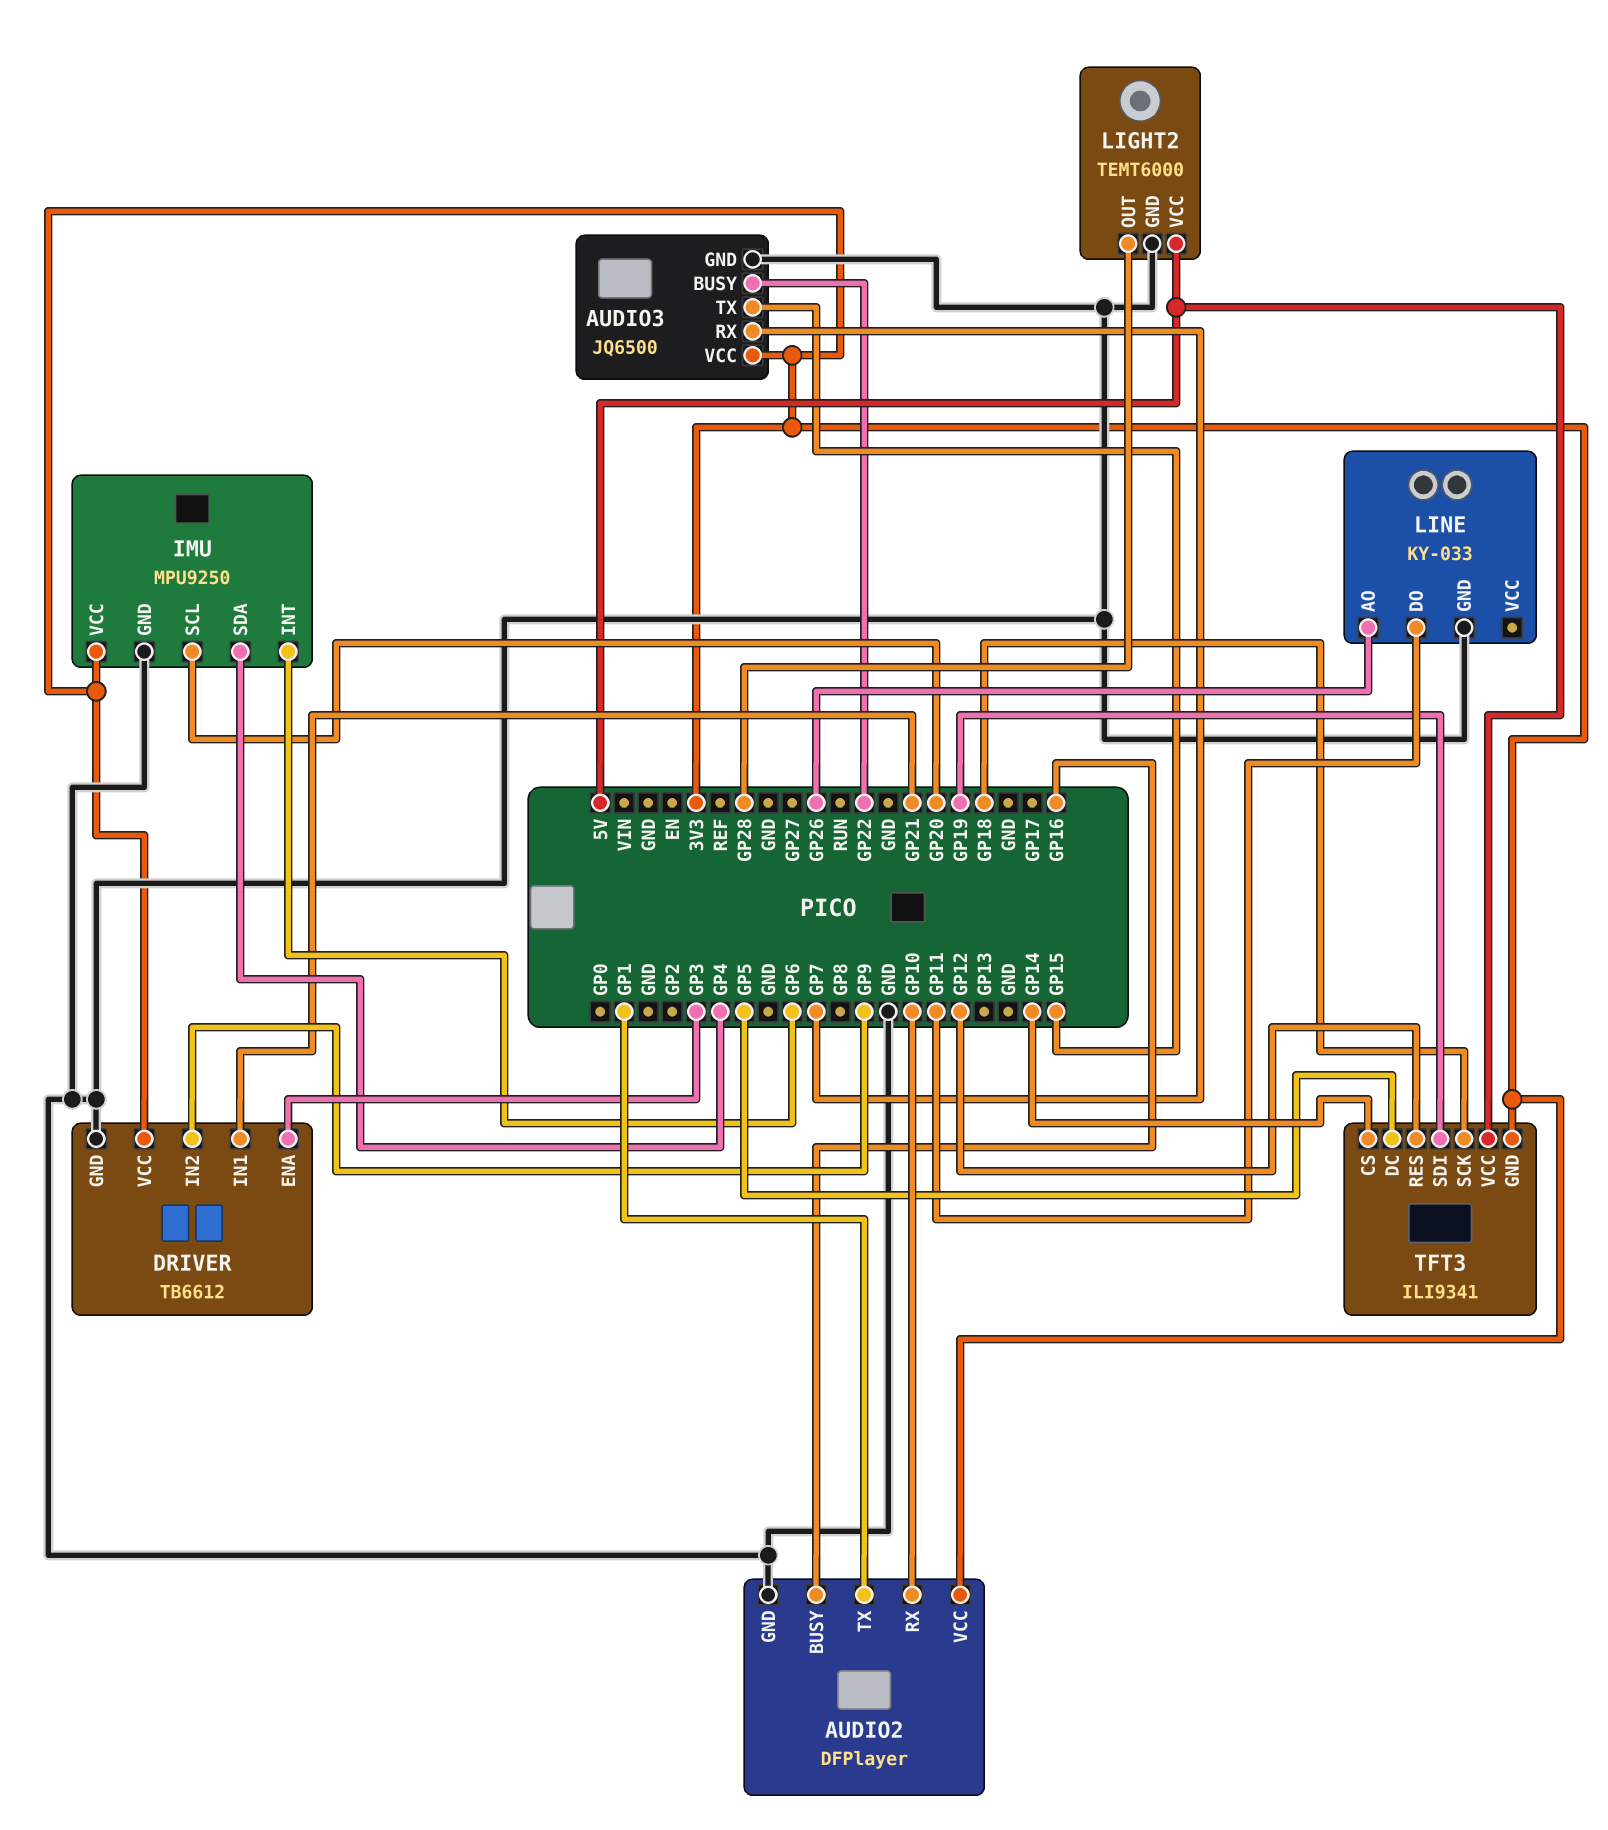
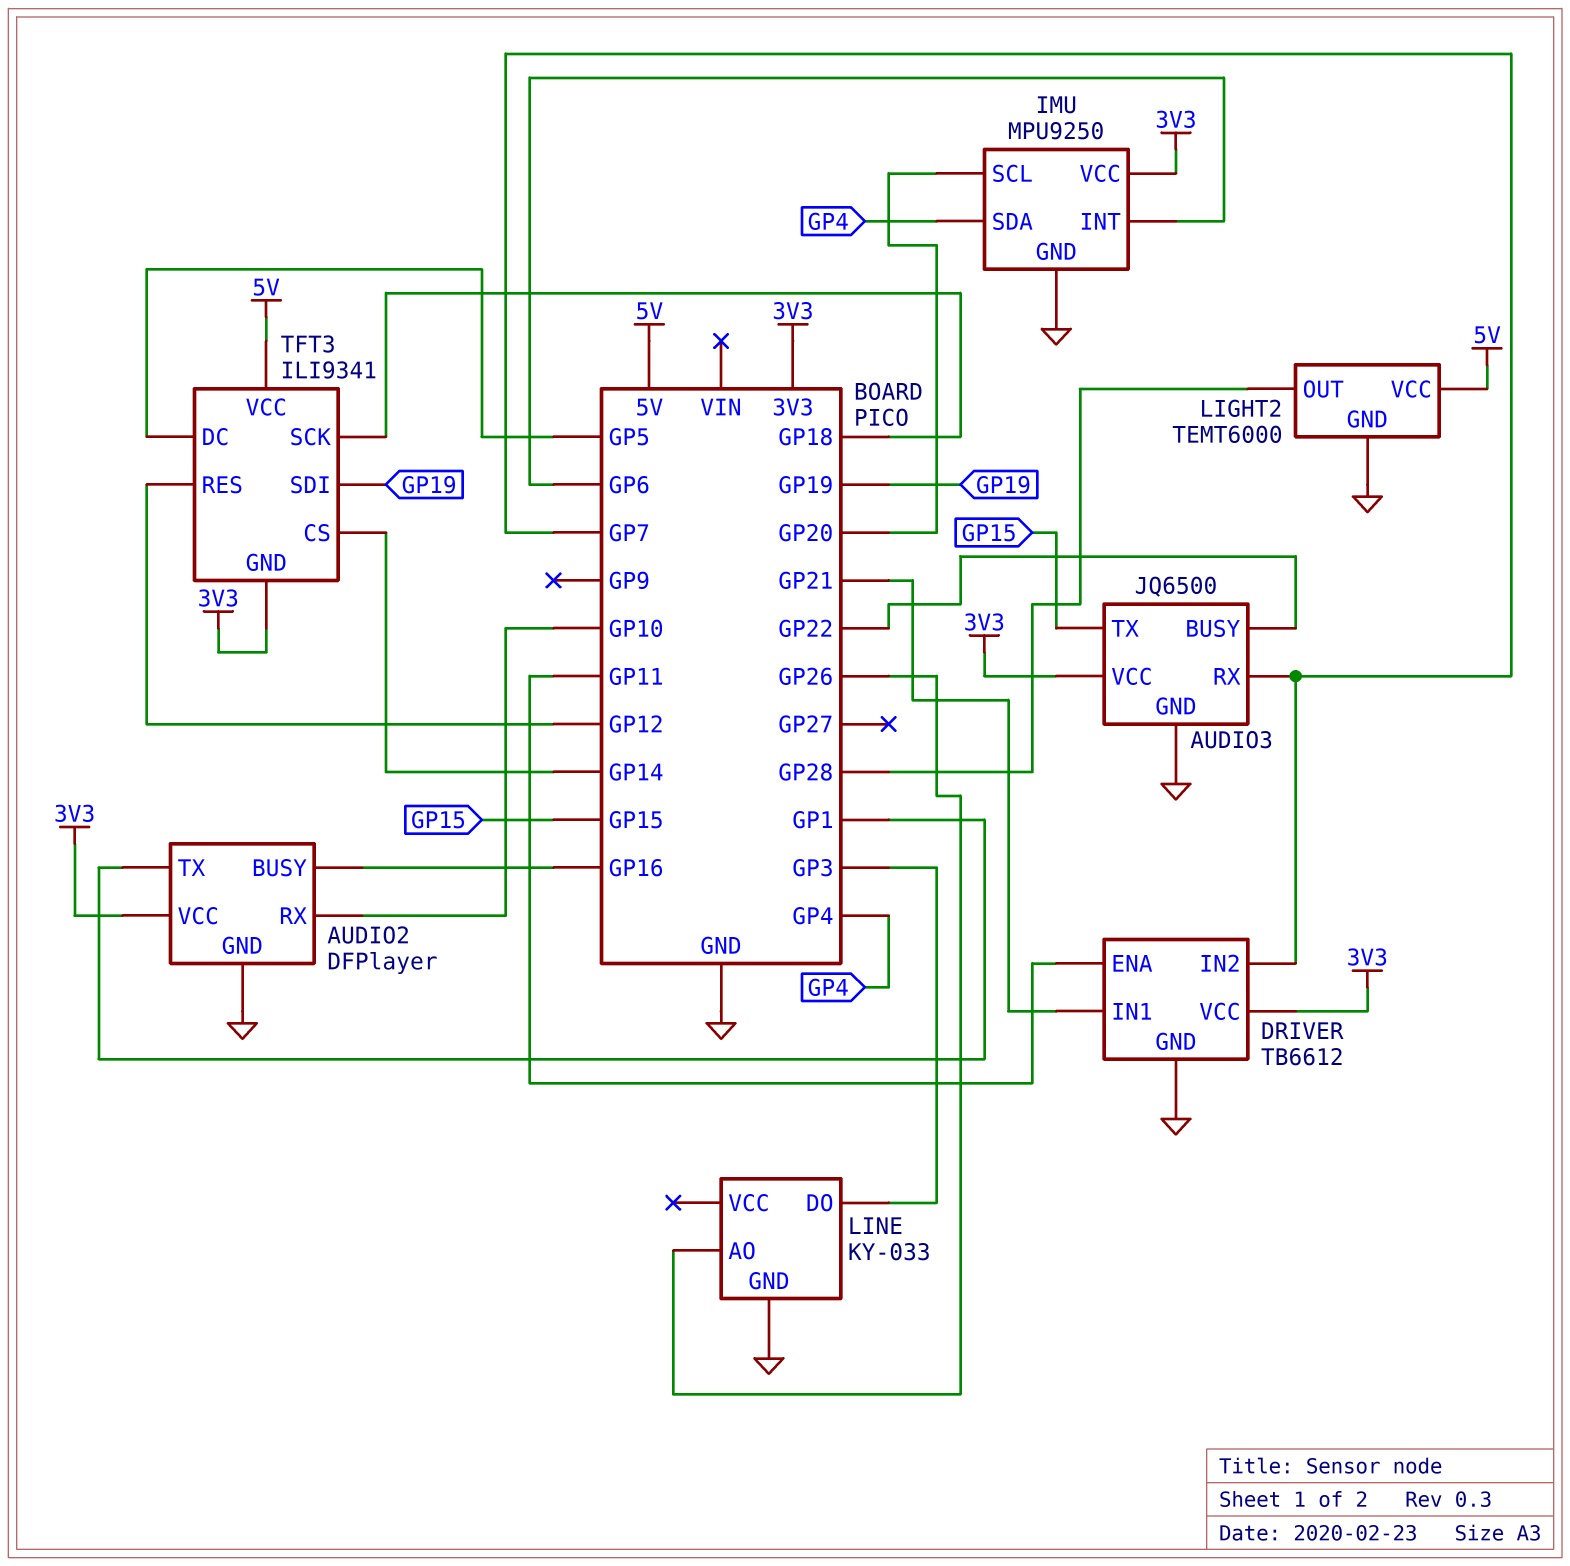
DRIVER pin ENA: GP3 -> GP11
DRIVER pin IN2: GP9 -> GP7
LINE pin DO: GP11 -> GP3

